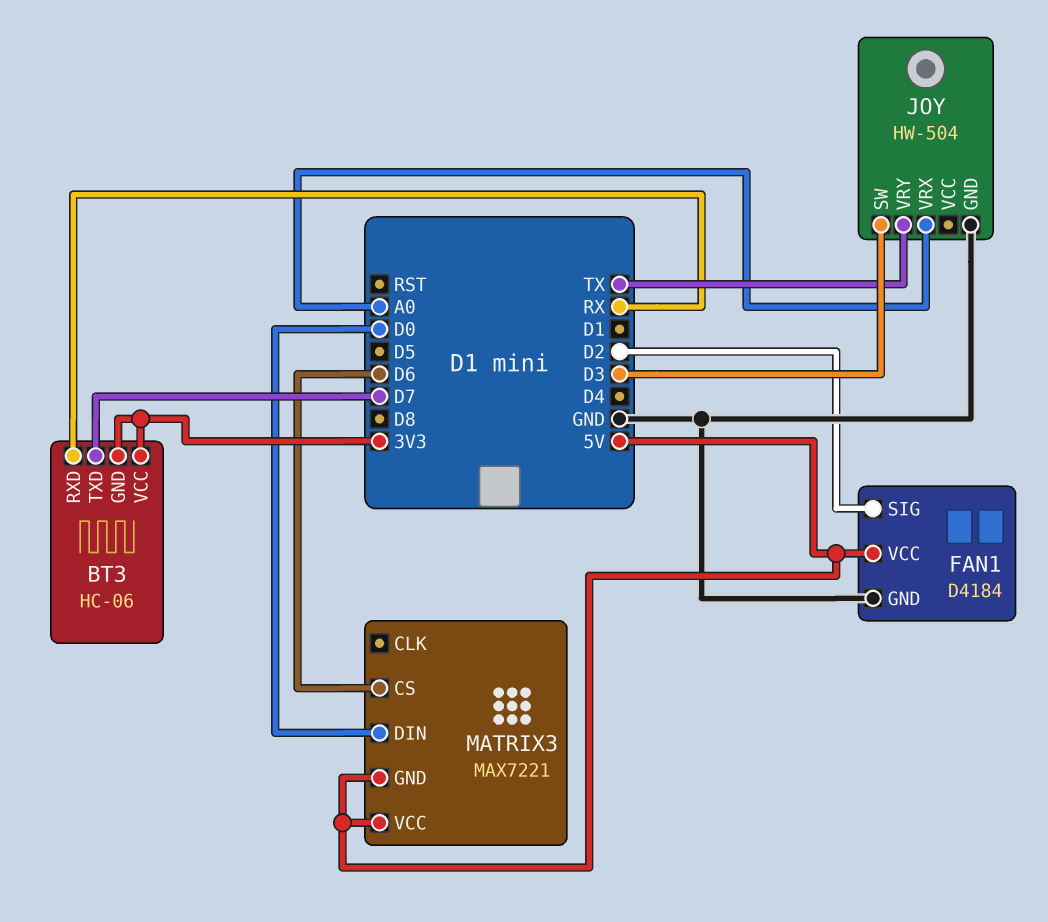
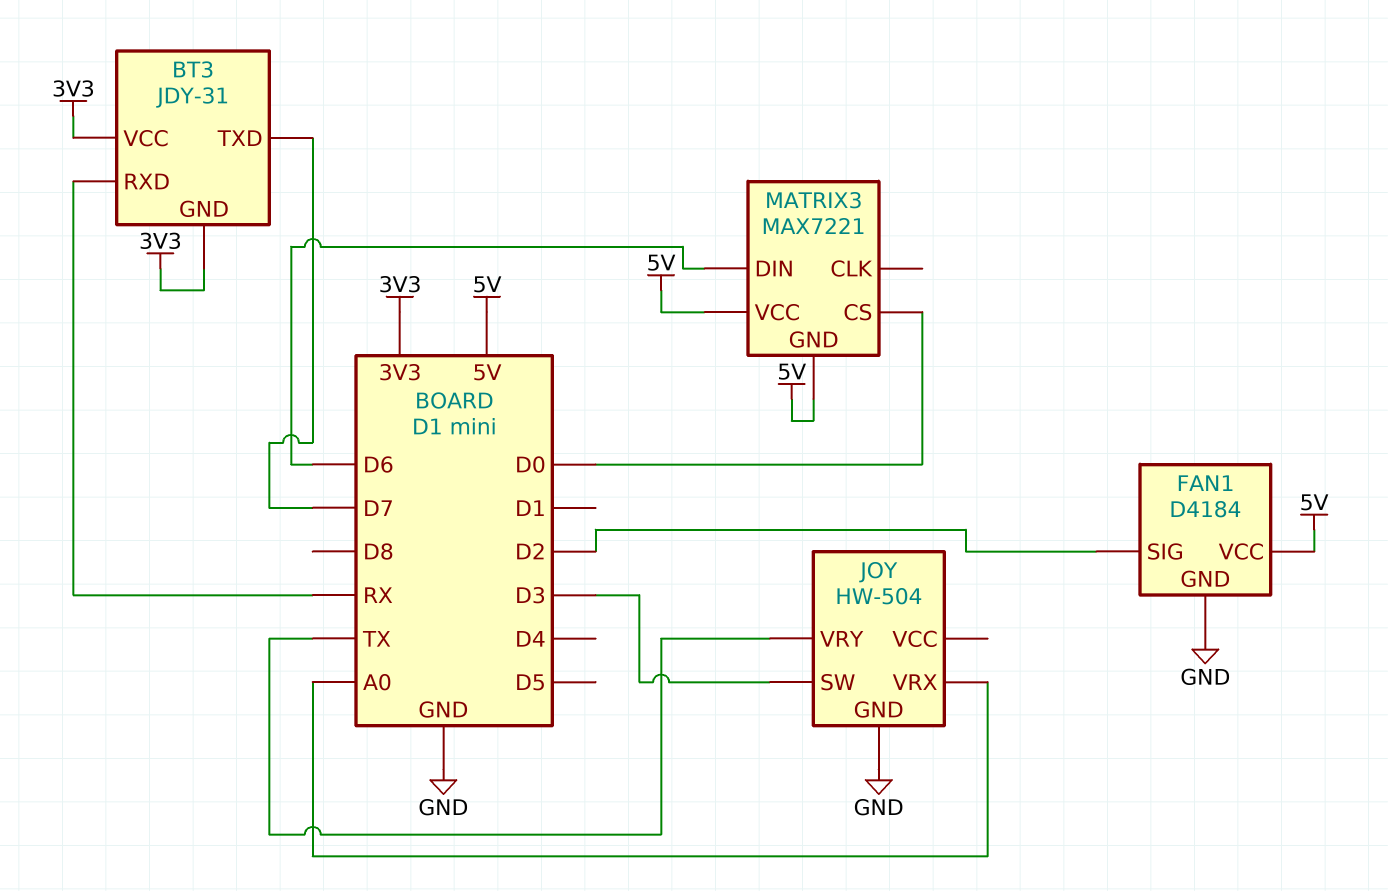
BT3: HC-06 -> JDY-31
MATRIX3 pin CS: D6 -> D0
MATRIX3 pin DIN: D0 -> D6

